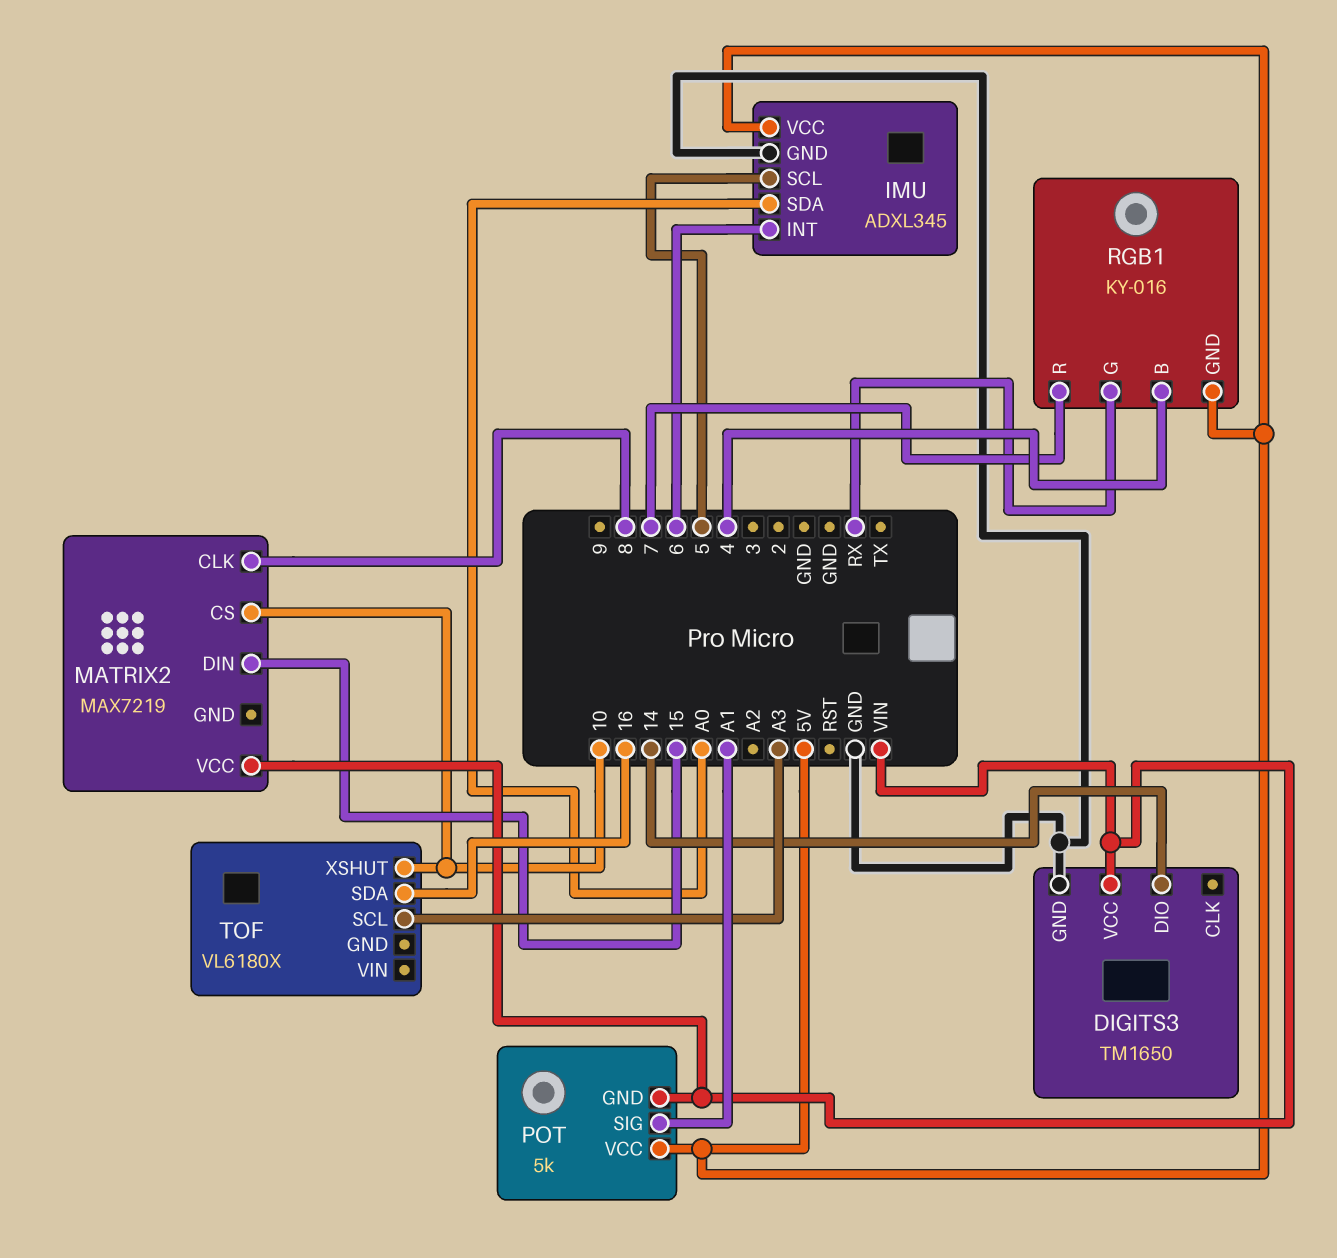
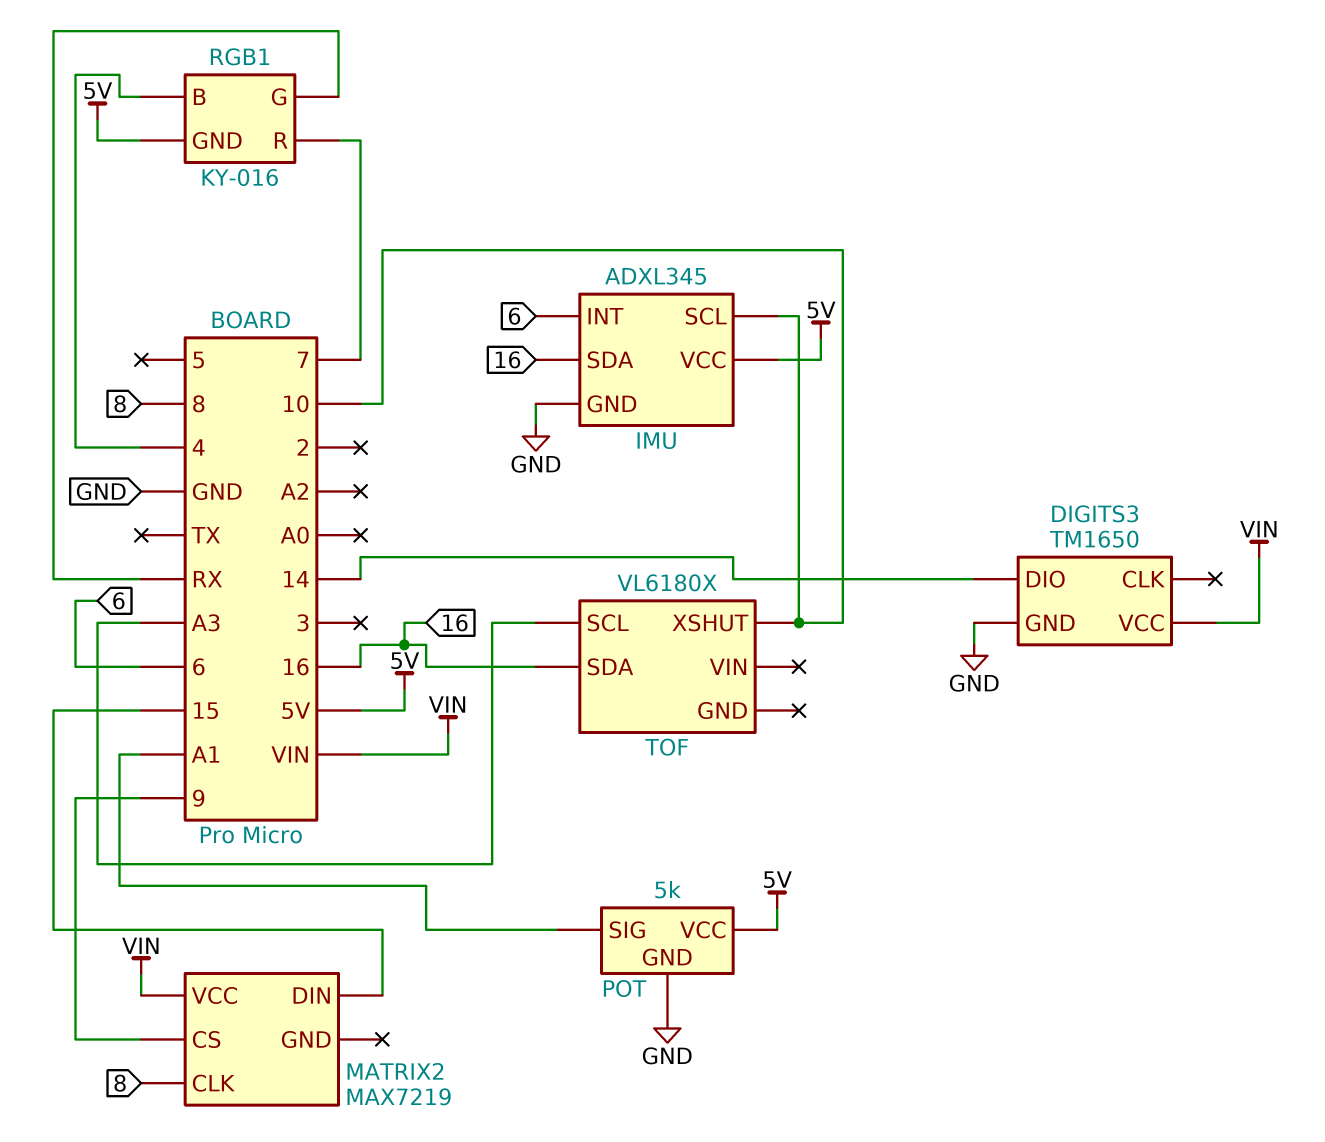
IMU pin SCL: 5 -> 10
IMU pin SDA: A0 -> 16
MATRIX2 pin CS: 10 -> 9
POT pin GND: VIN -> GND

